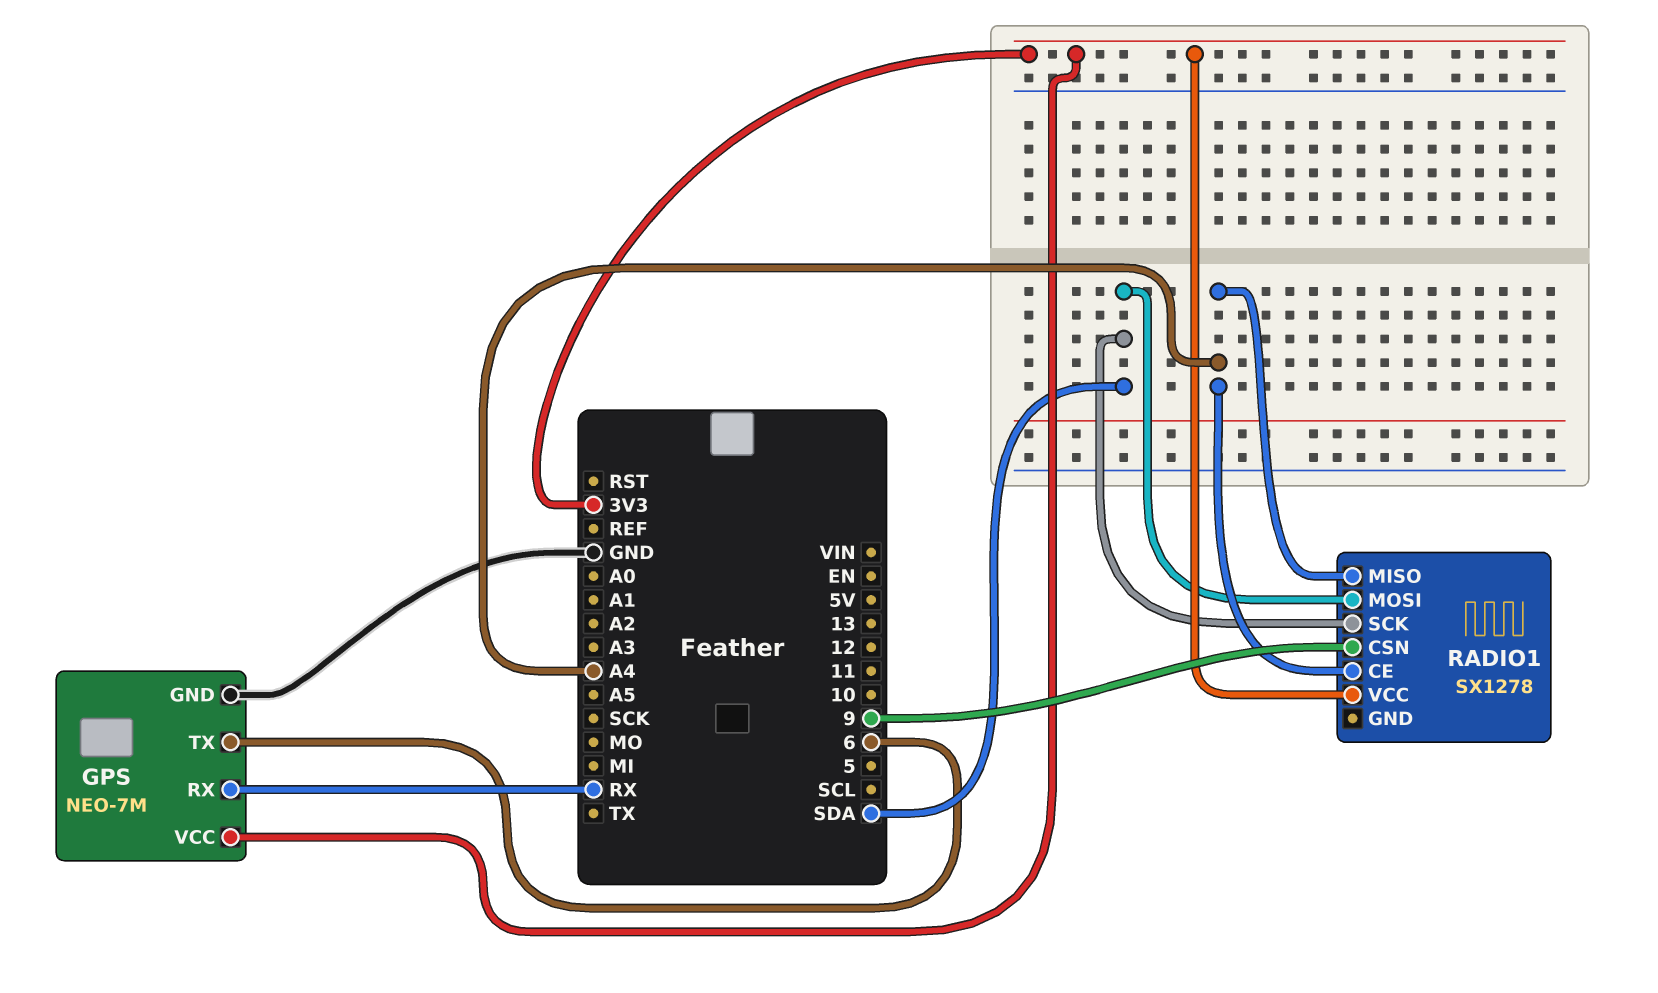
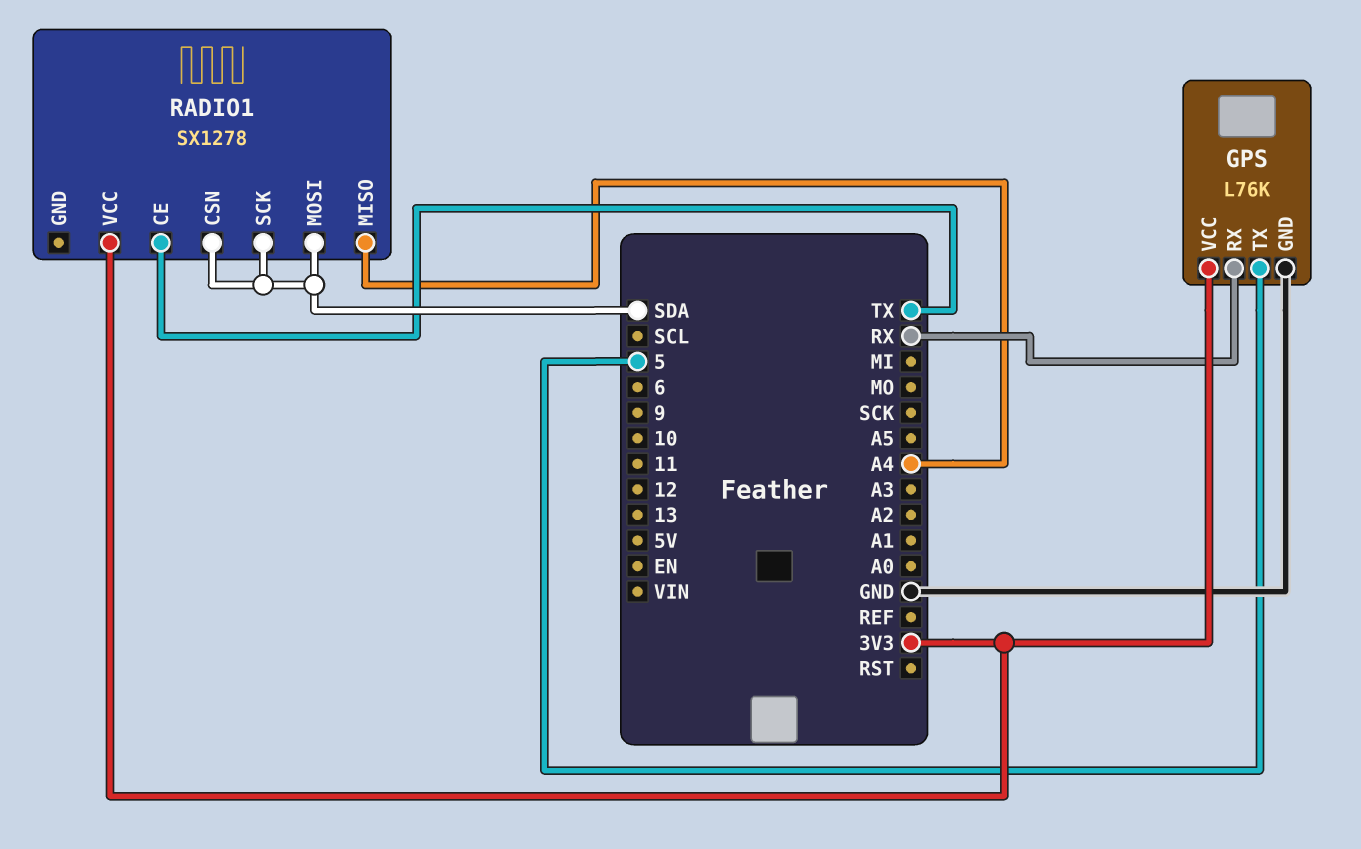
GPS: NEO-7M -> L76K
GPS pin TX: 6 -> 5
RADIO1 pin CE: A4 -> TX
RADIO1 pin CSN: 9 -> SDA

